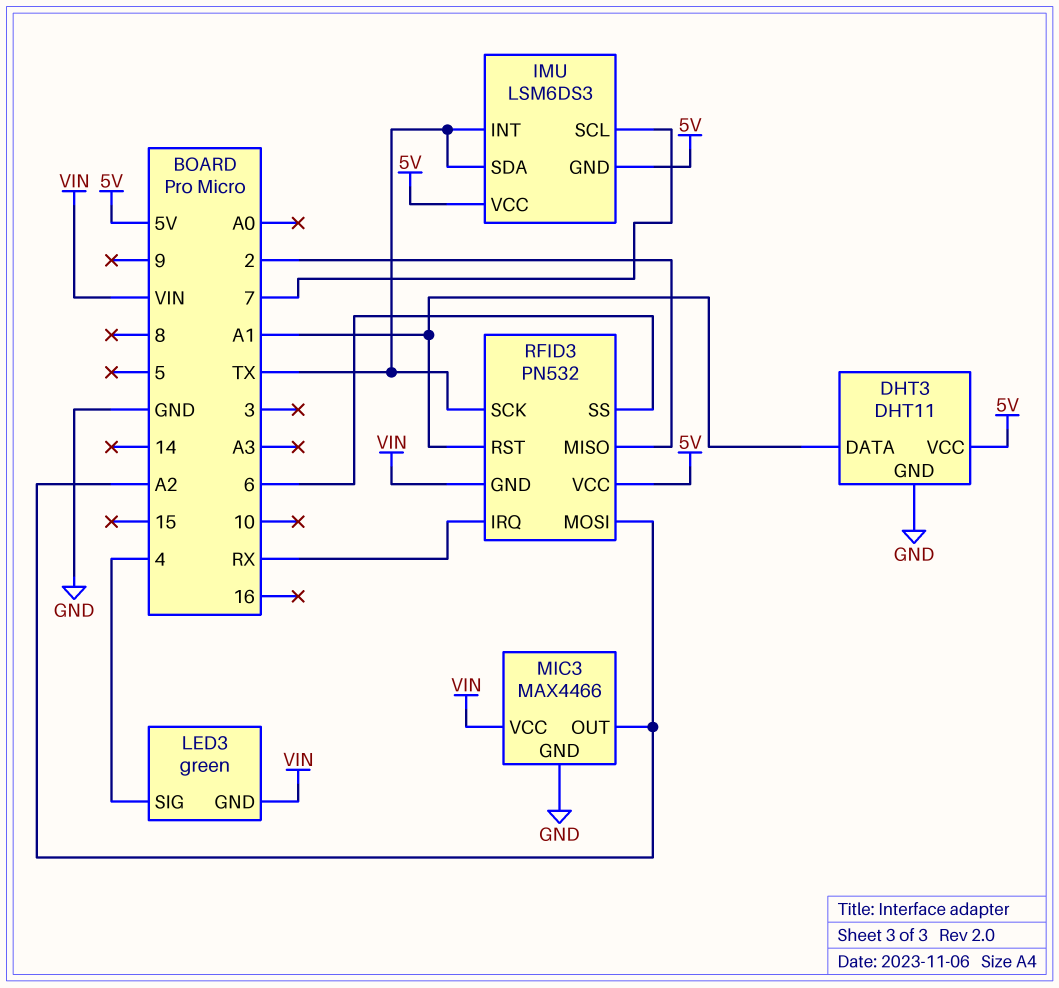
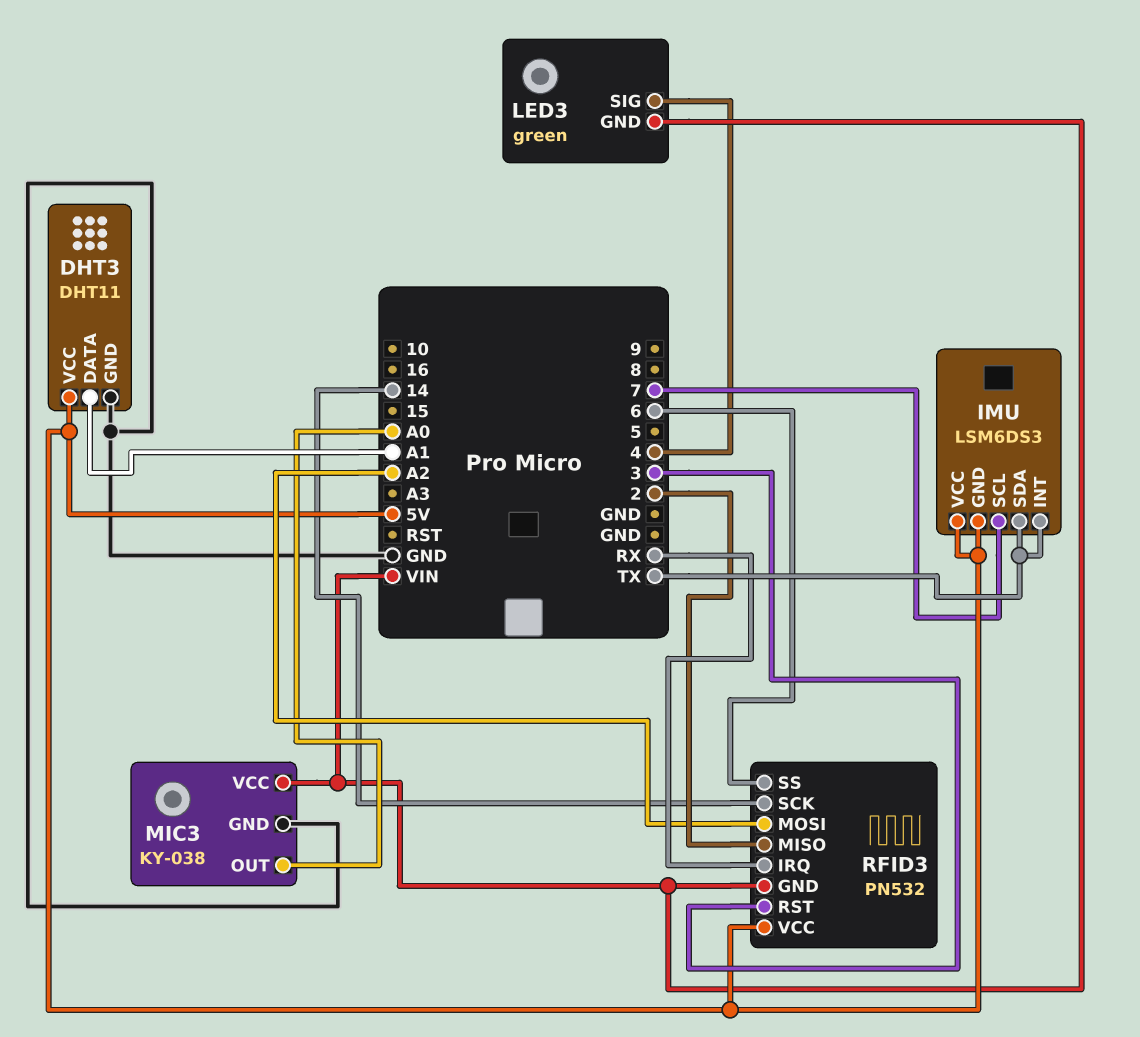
MIC3: MAX4466 -> KY-038
MIC3 pin OUT: A2 -> A0
RFID3 pin RST: A1 -> 3
RFID3 pin SCK: TX -> 14

